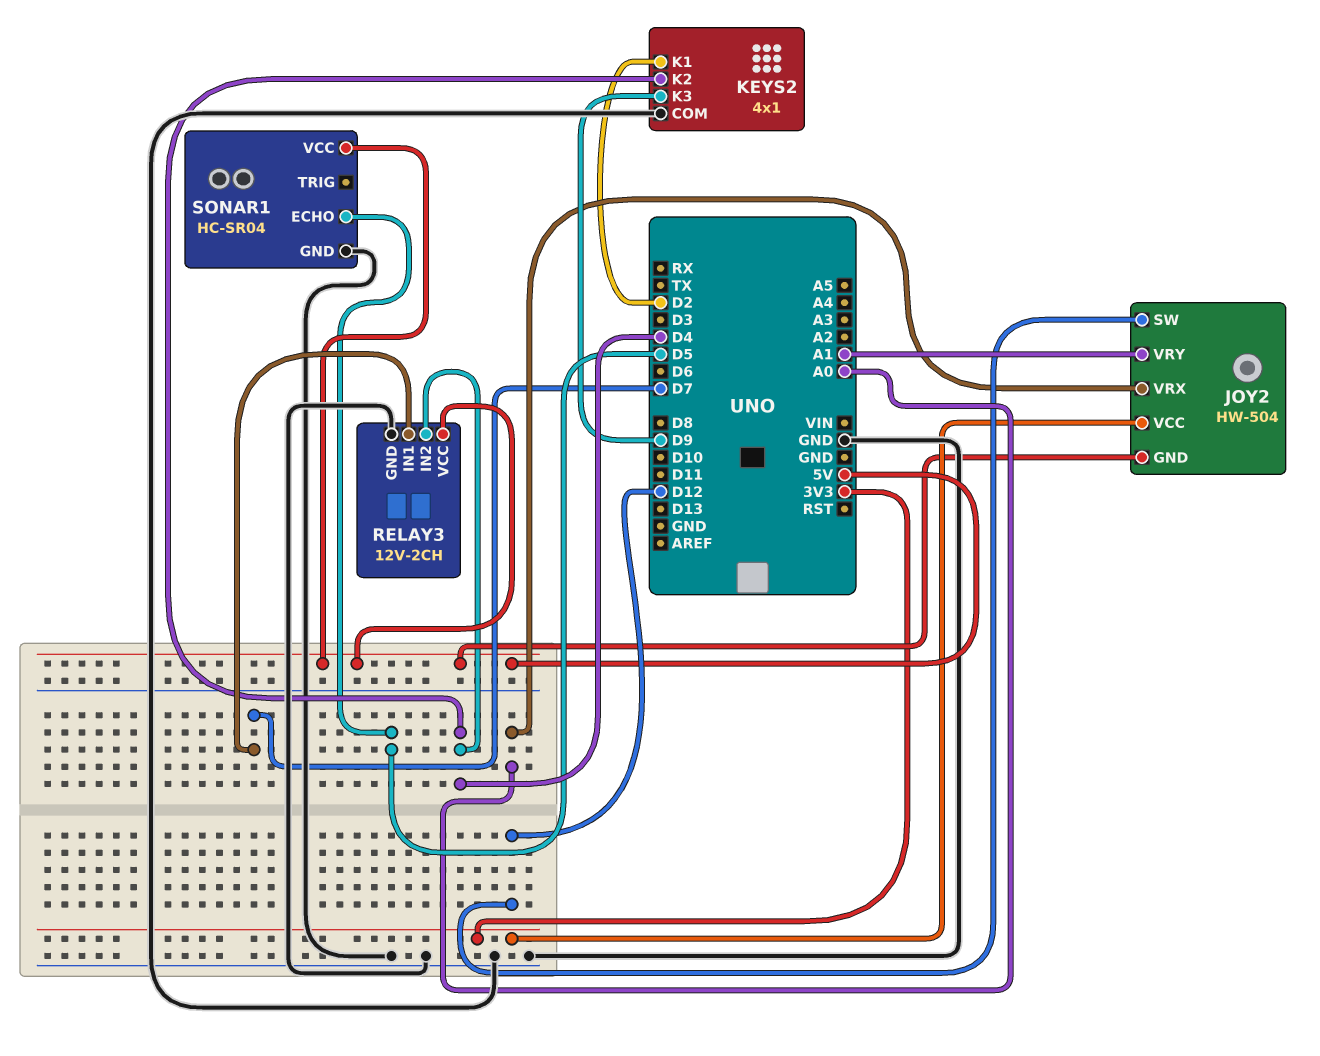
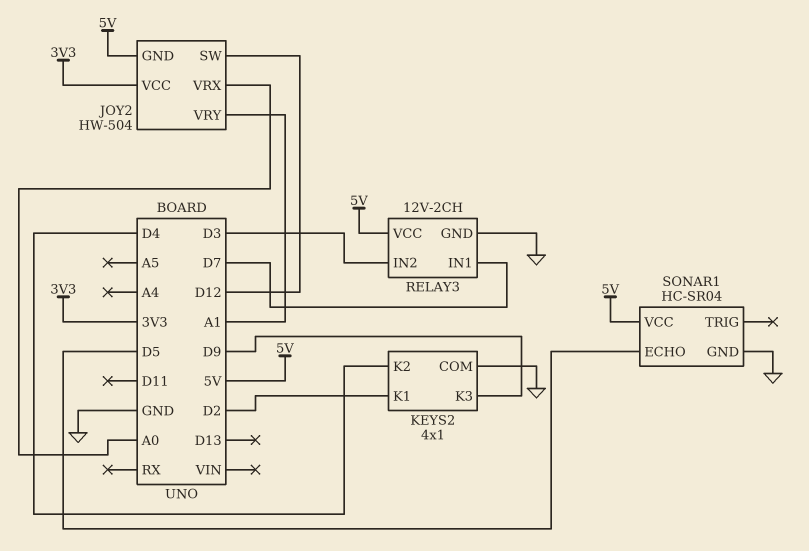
RELAY3 pin IN2: D4 -> D3

